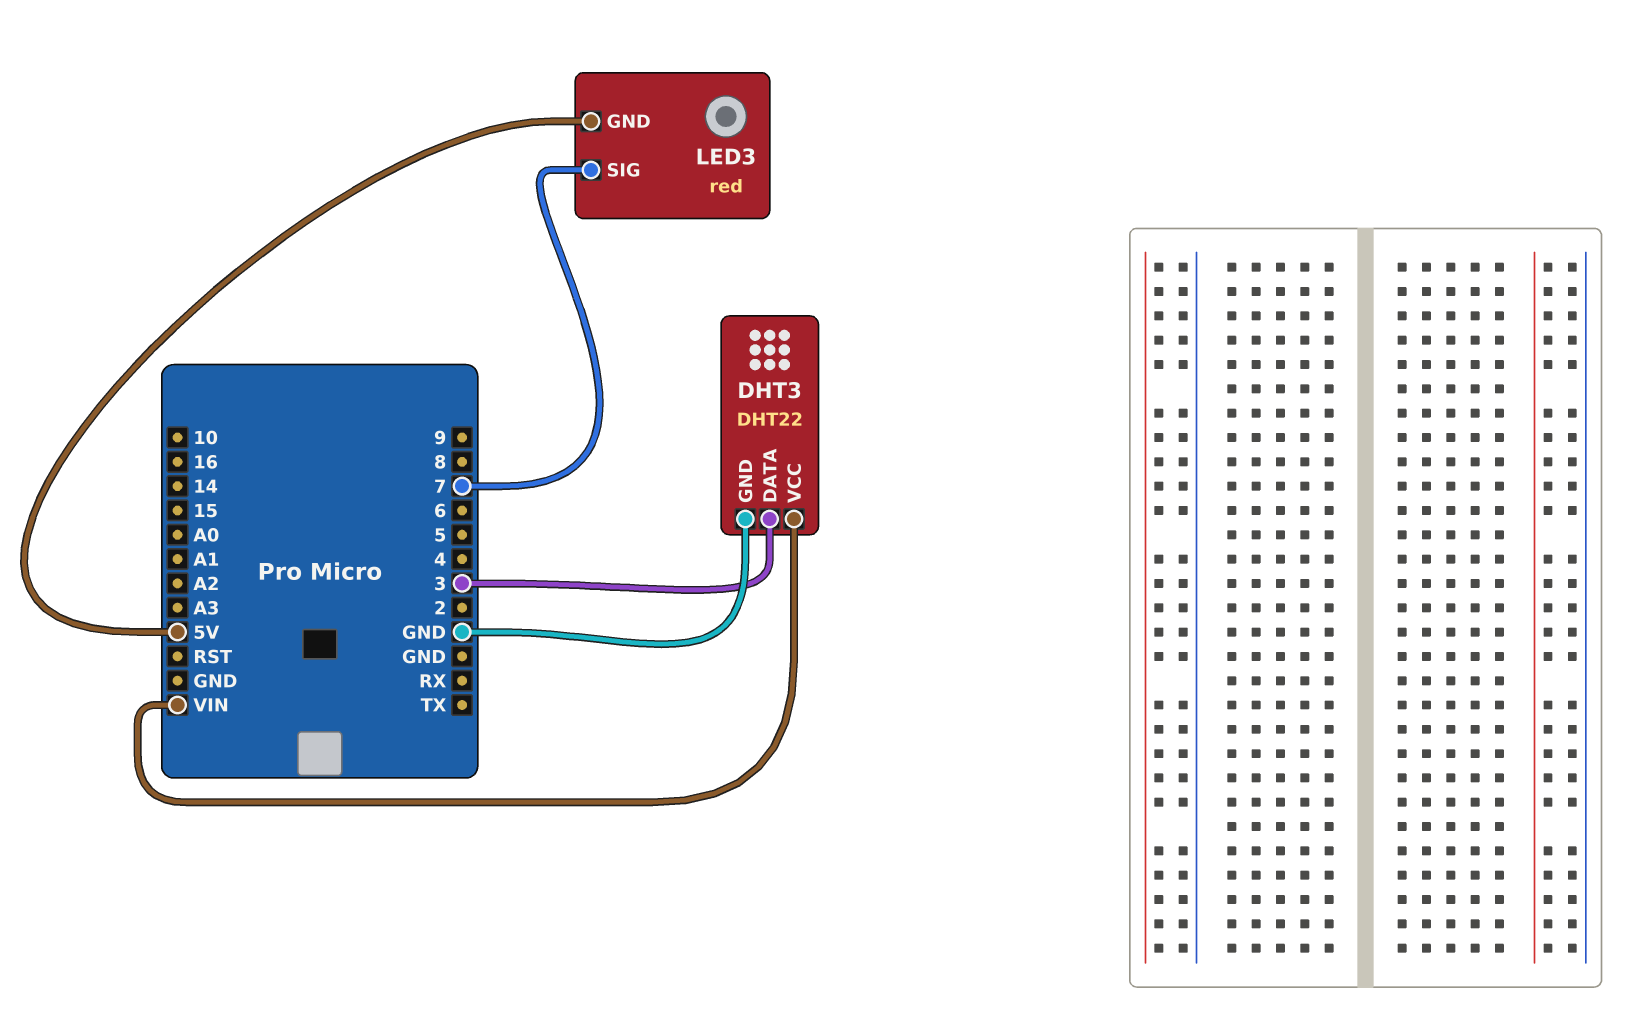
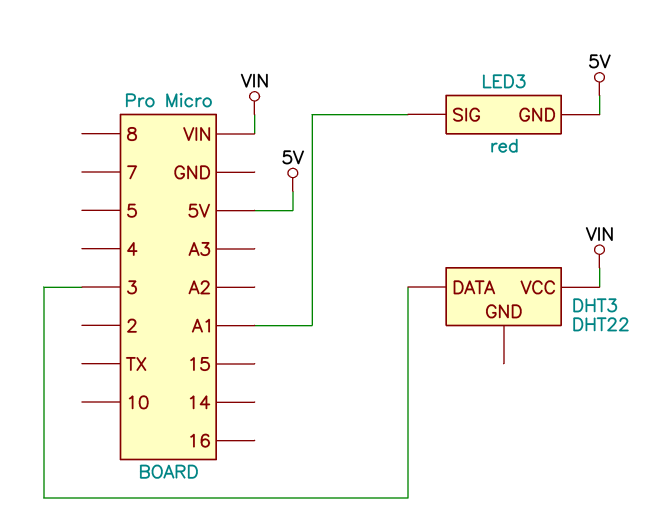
DHT3 pin GND: GND -> none
LED3 pin SIG: 7 -> A1

